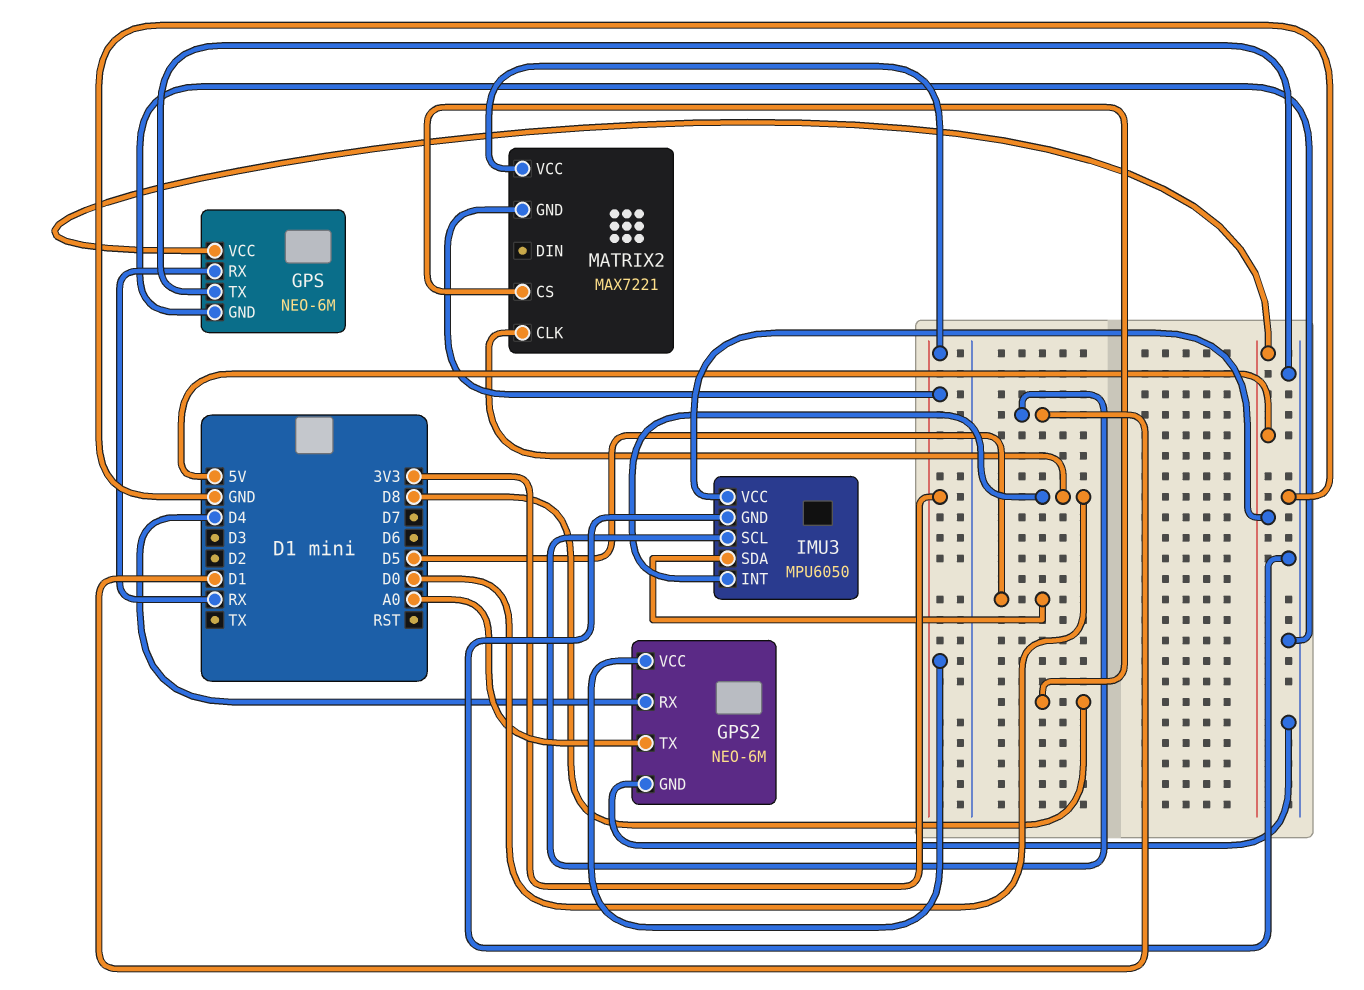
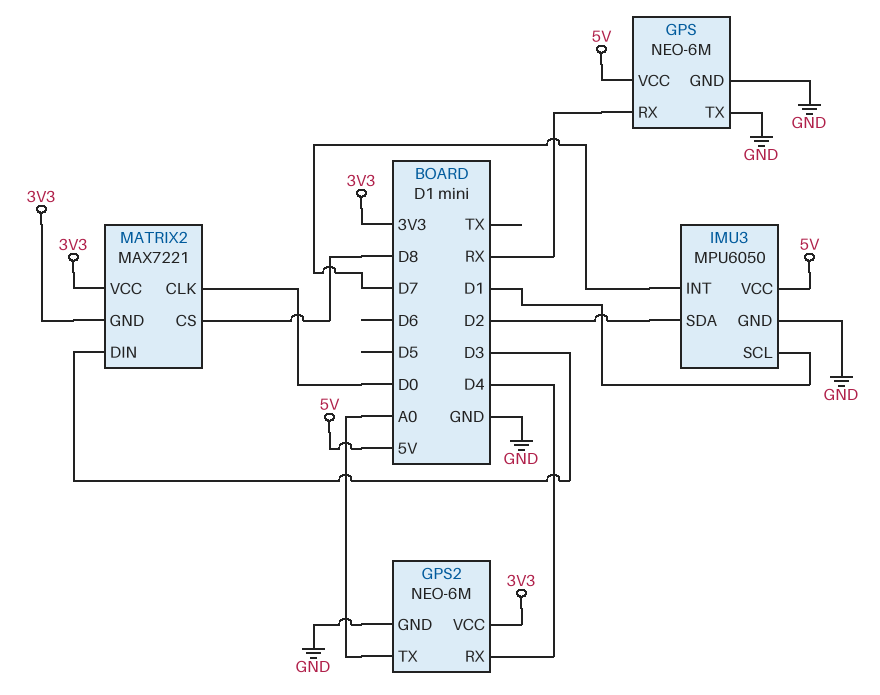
IMU3 pin INT: D0 -> D7
IMU3 pin SDA: D5 -> D2
MATRIX2 pin DIN: none -> D3

